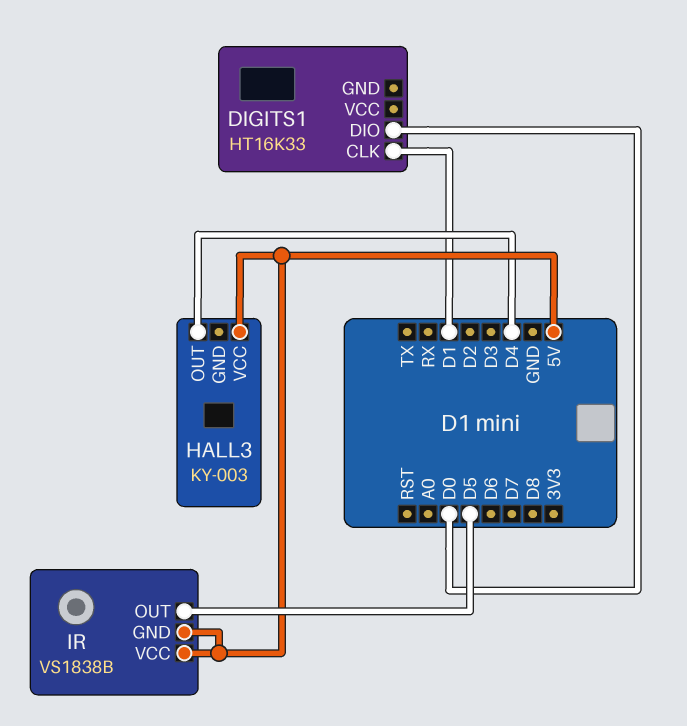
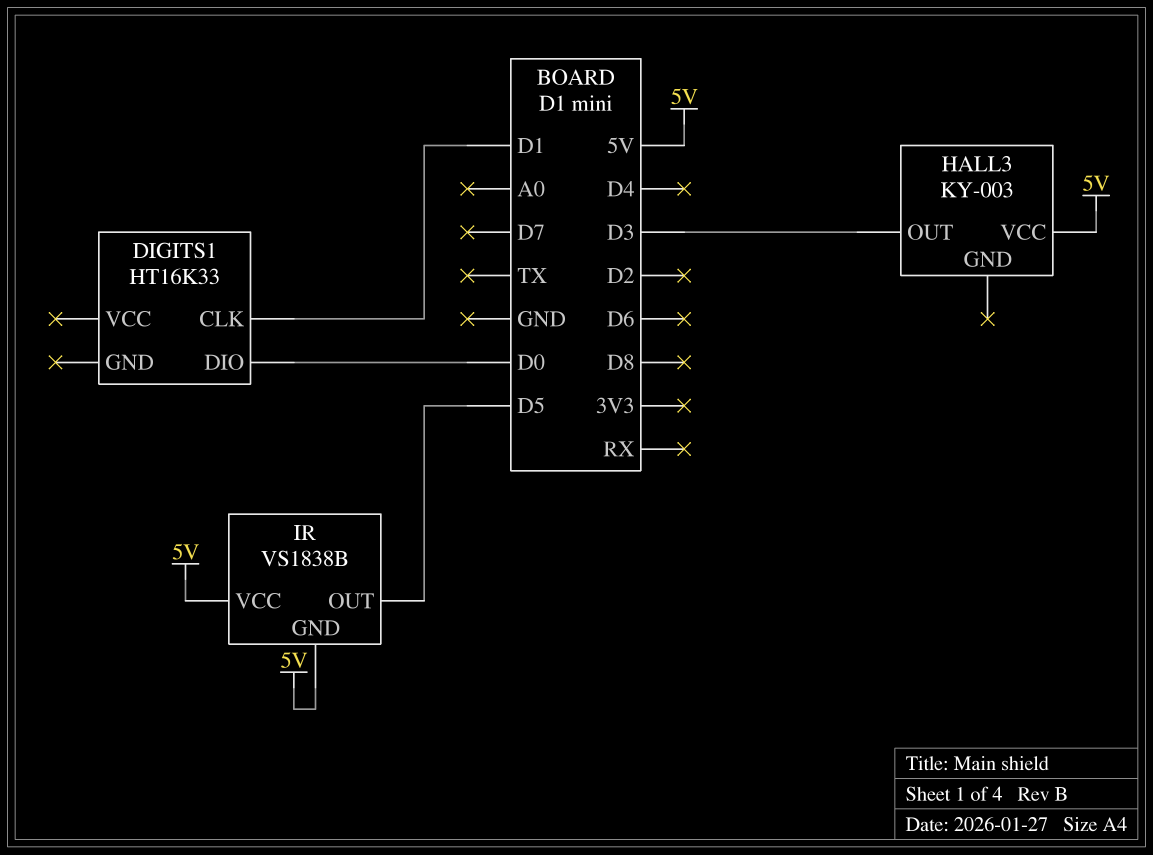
HALL3 pin OUT: D4 -> D3

